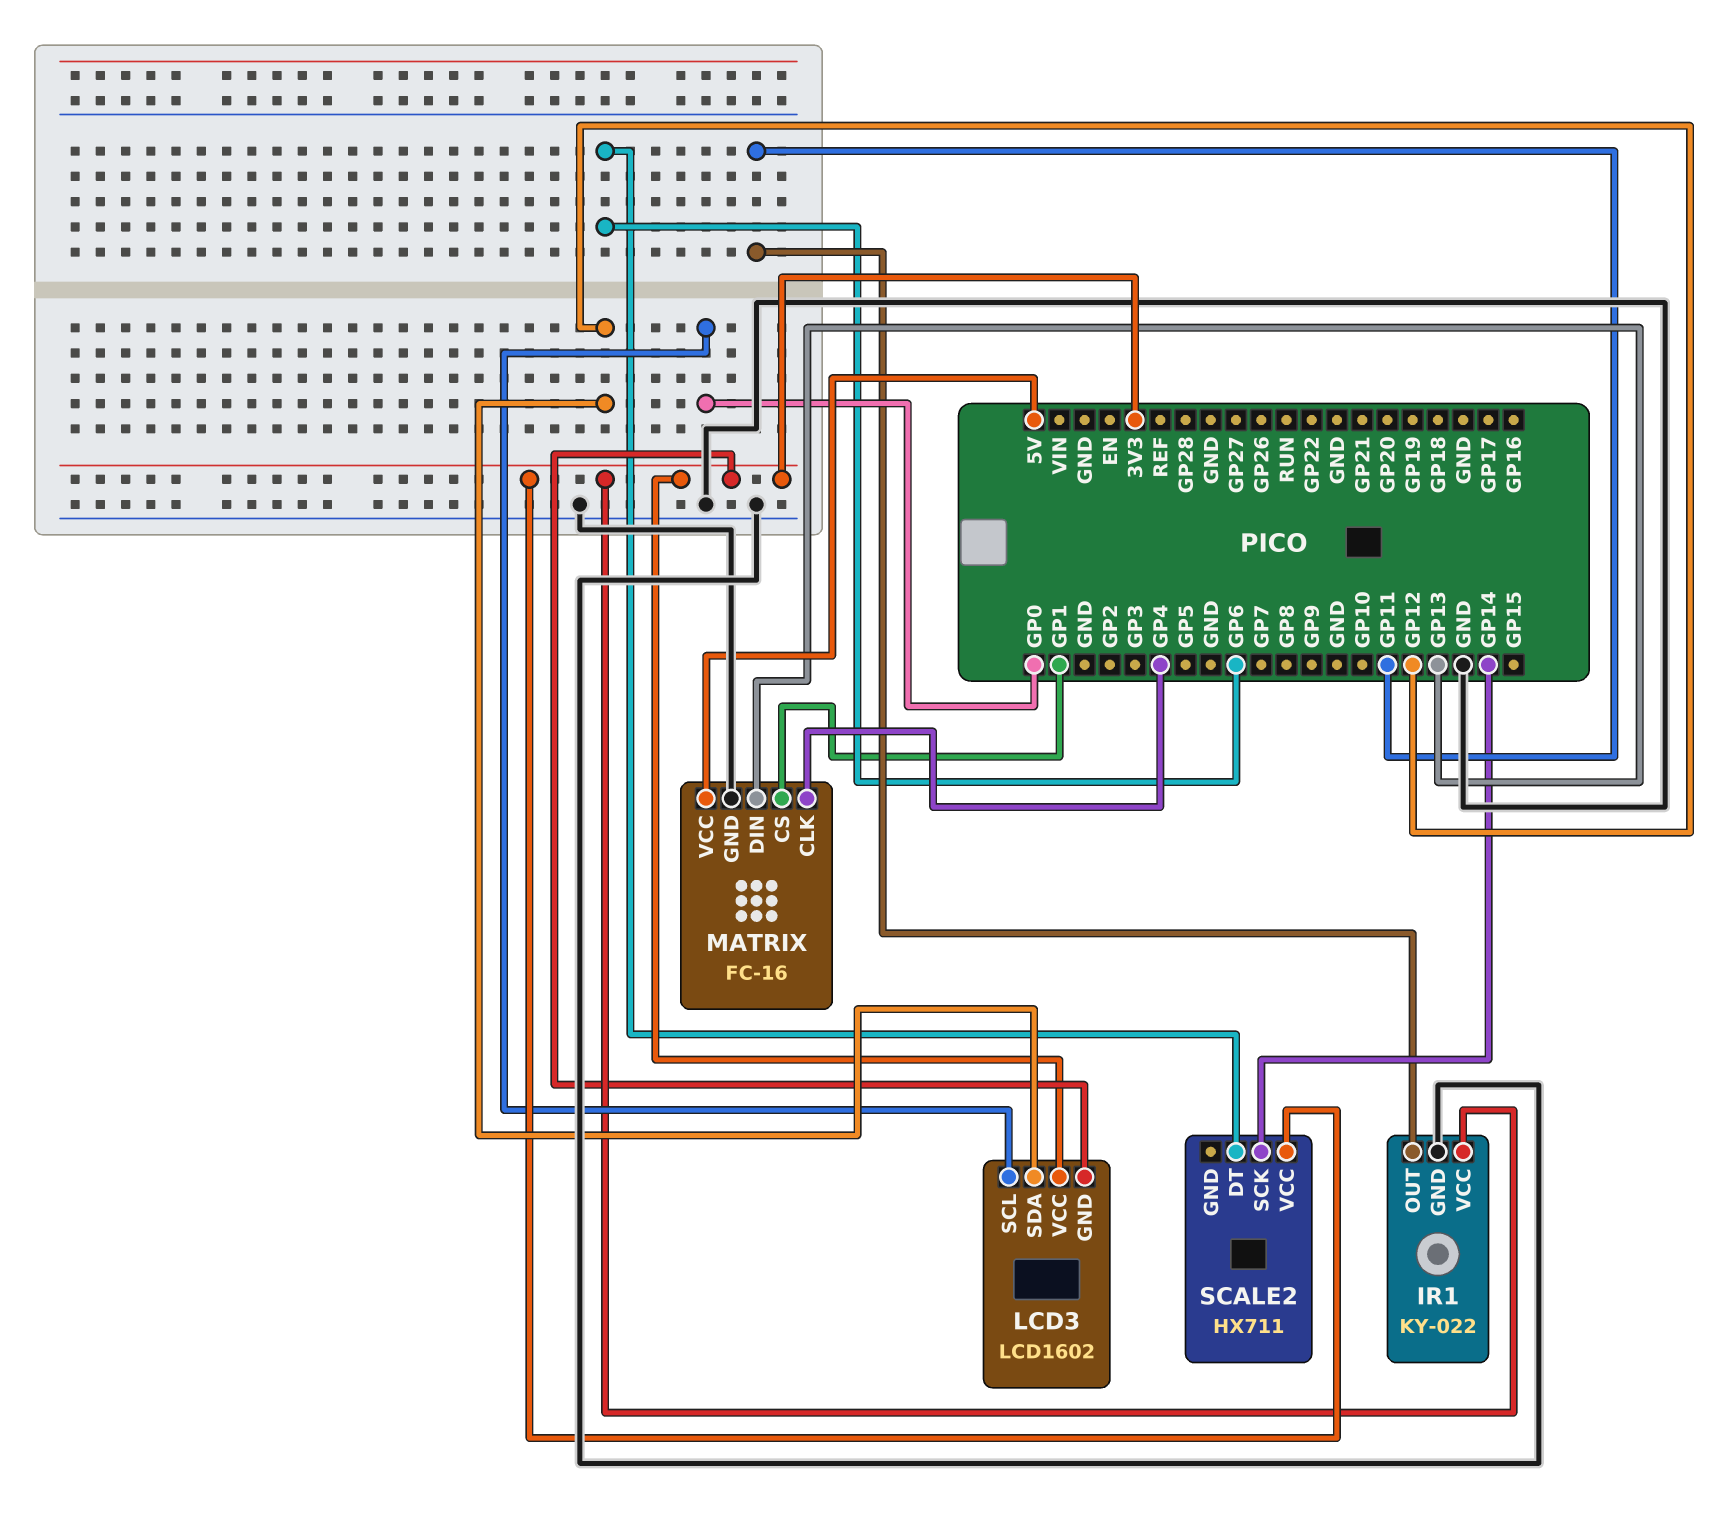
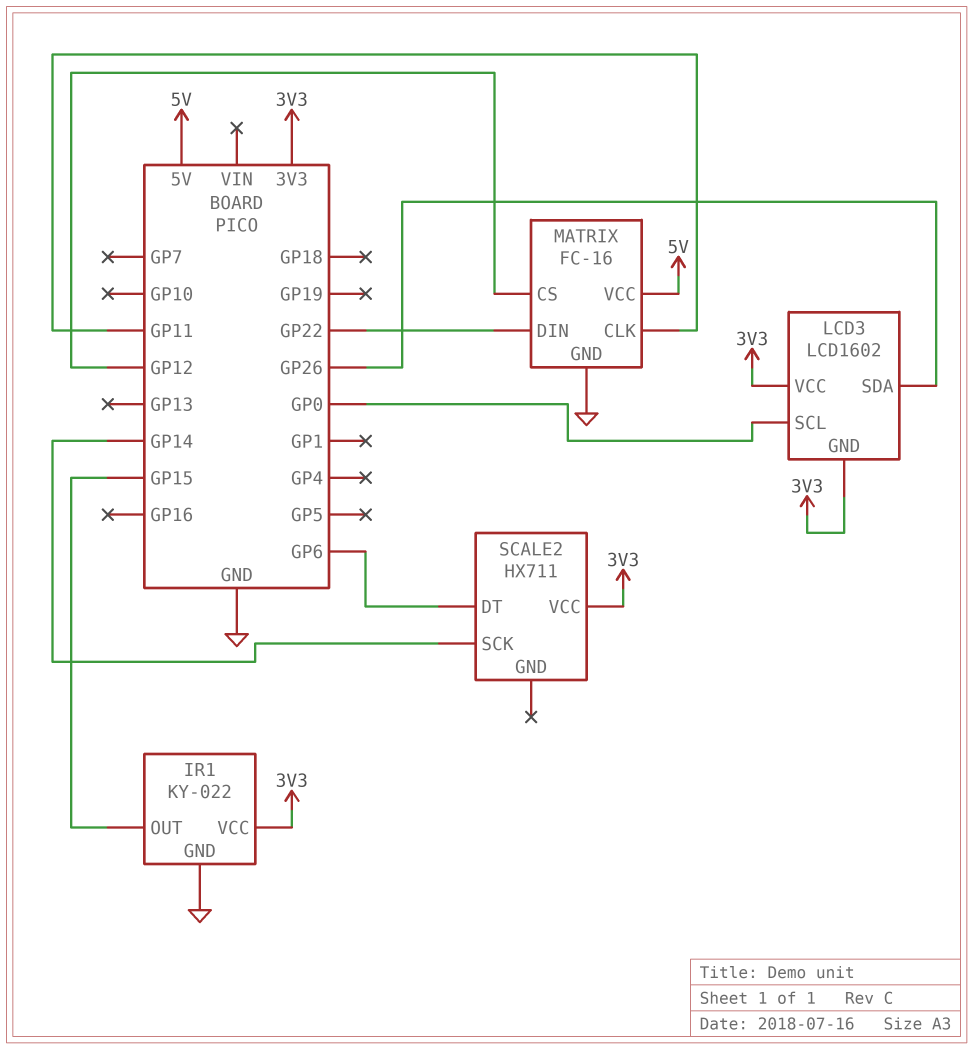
IR1 pin OUT: GP11 -> GP15
LCD3 pin SDA: GP12 -> GP26
MATRIX pin CLK: GP4 -> GP11
MATRIX pin CS: GP1 -> GP12
MATRIX pin DIN: GP13 -> GP22

